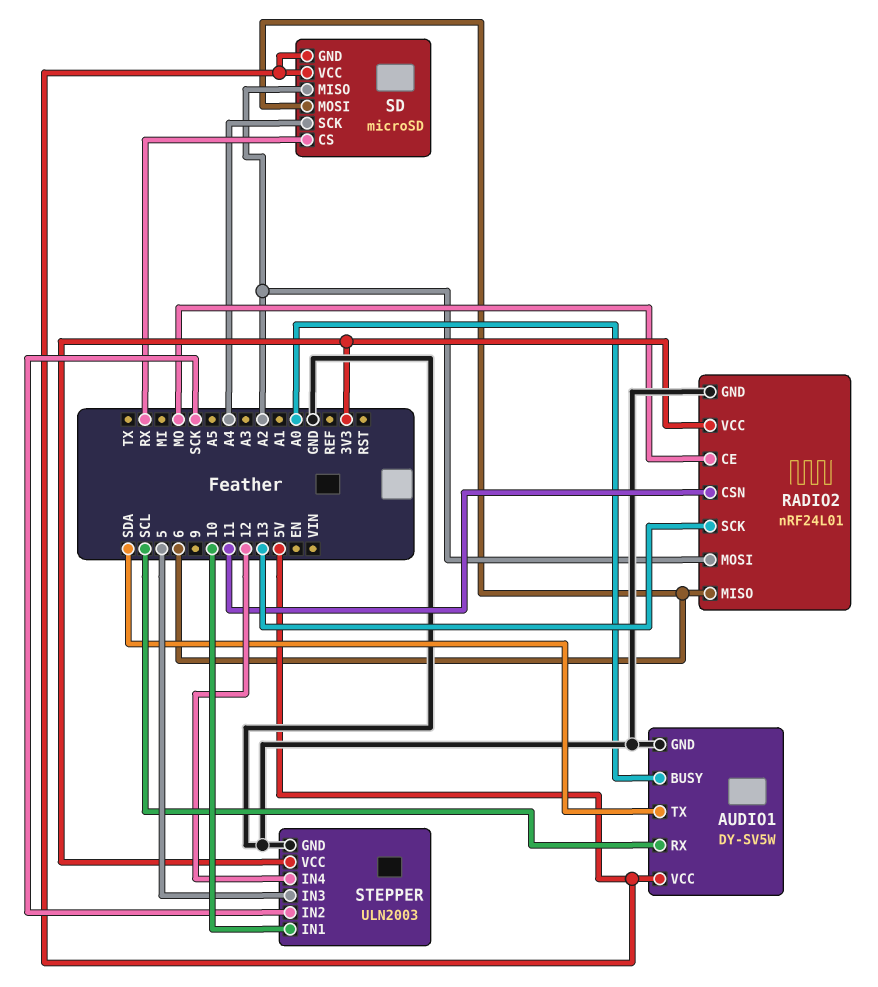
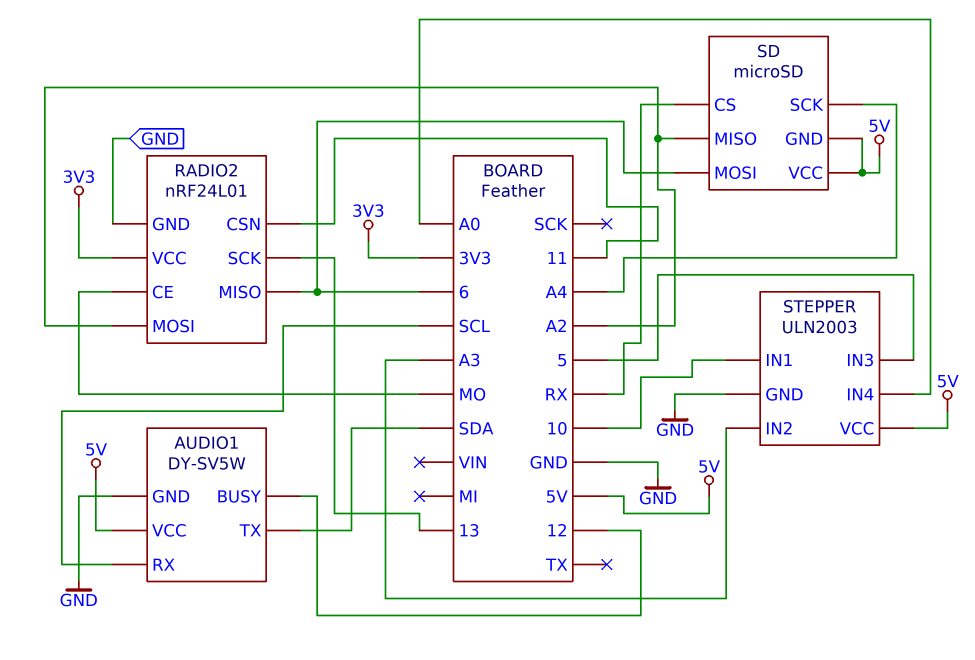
AUDIO1 pin BUSY: A0 -> 12
STEPPER pin IN2: SCK -> A3
STEPPER pin IN4: 12 -> A0
STEPPER pin VCC: 3V3 -> 5V

